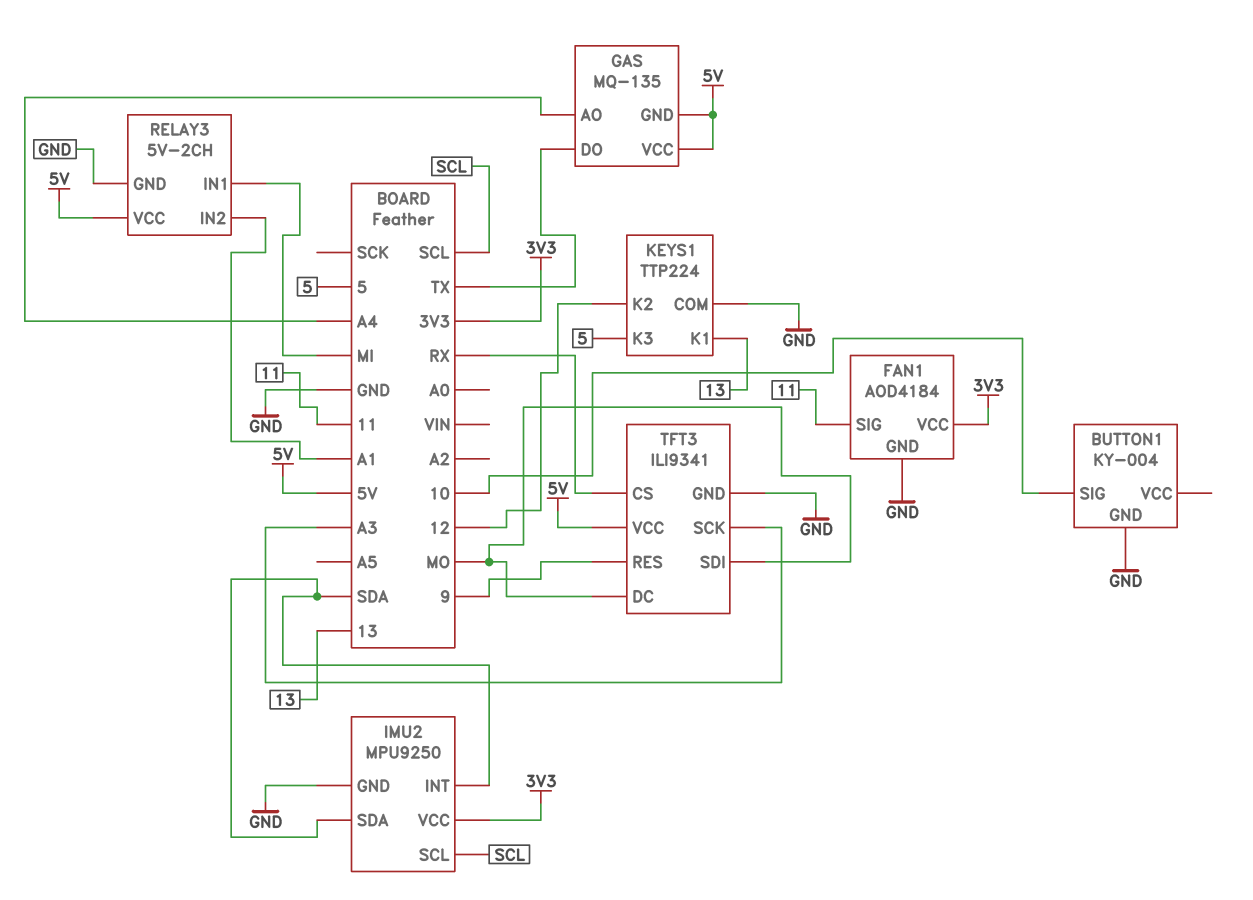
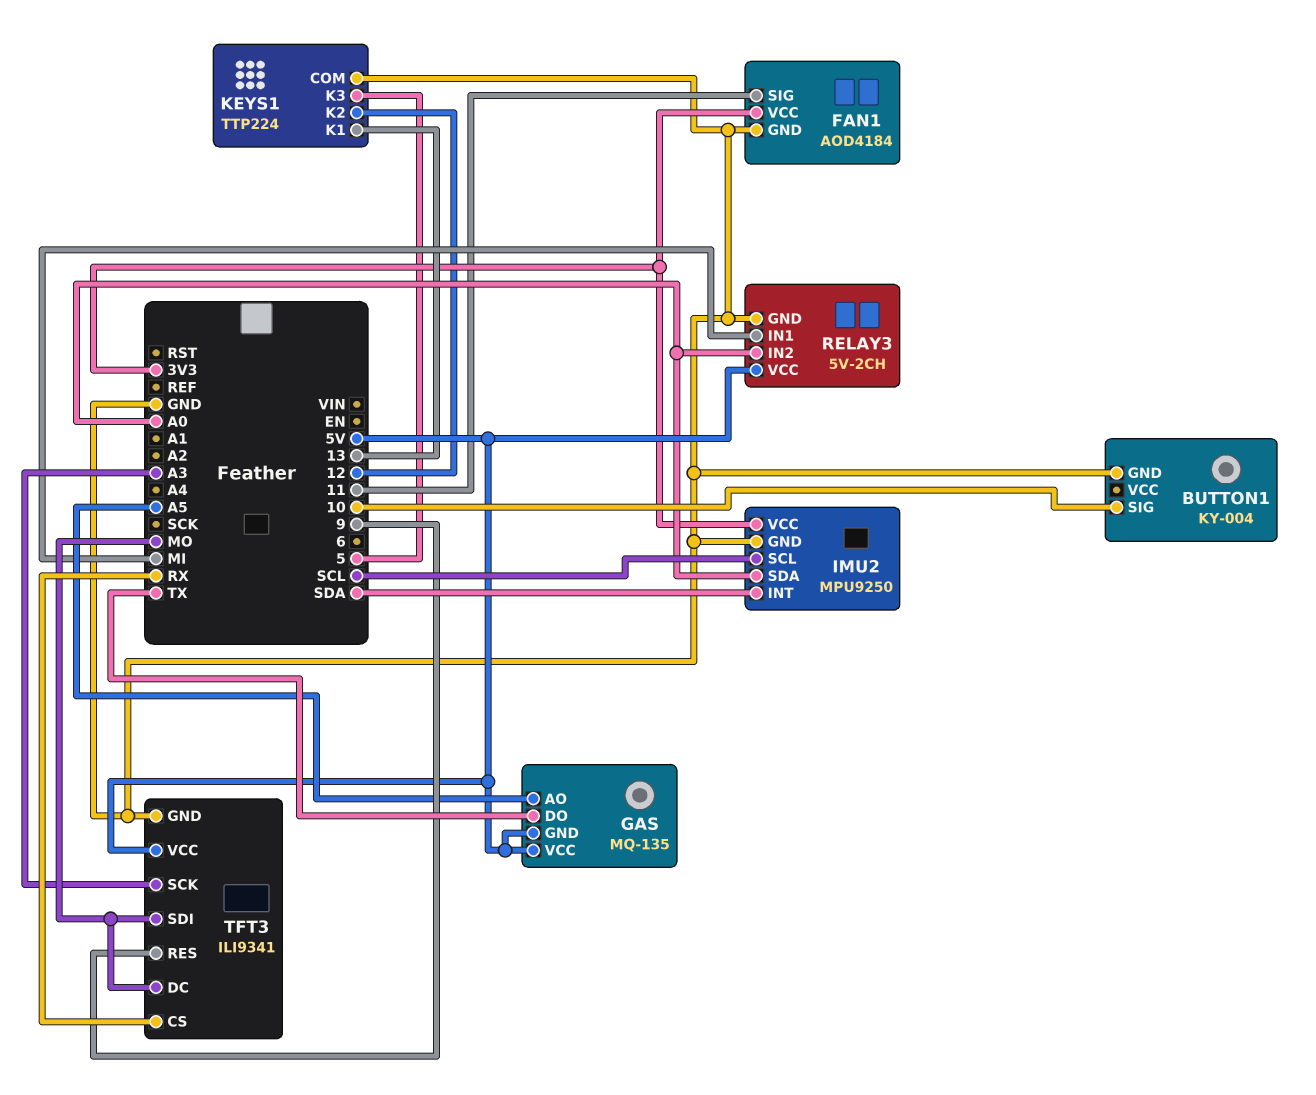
GAS pin AO: A4 -> A5
IMU2 pin SDA: SDA -> A0
RELAY3 pin IN2: A1 -> A0

